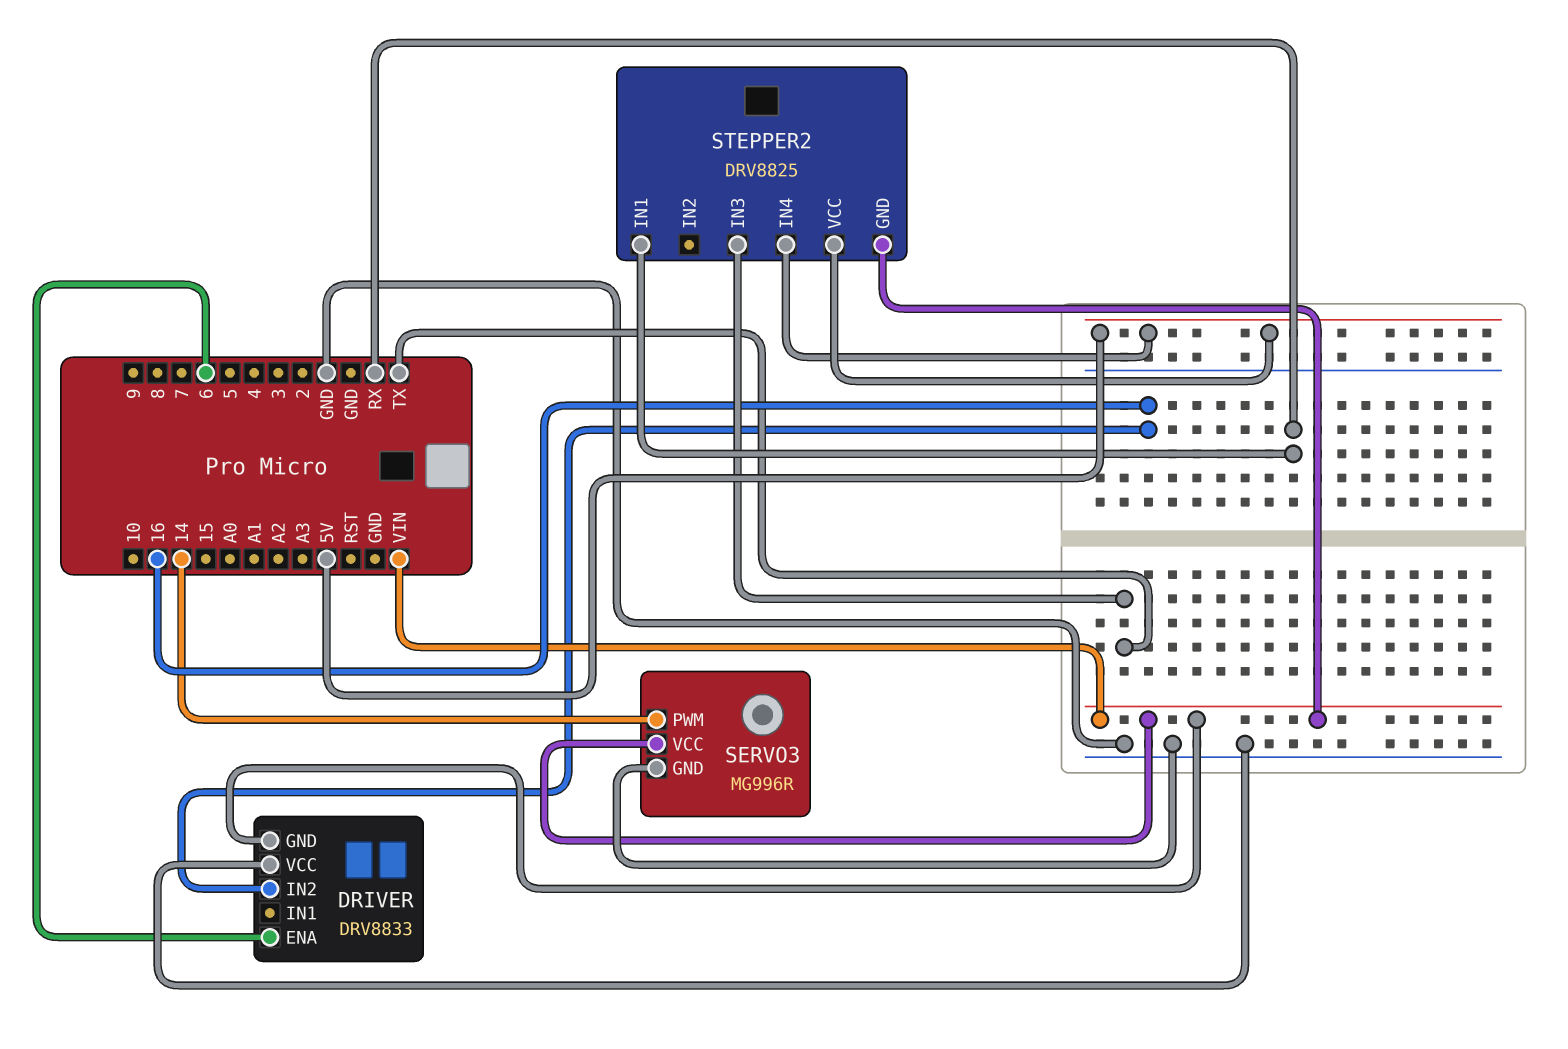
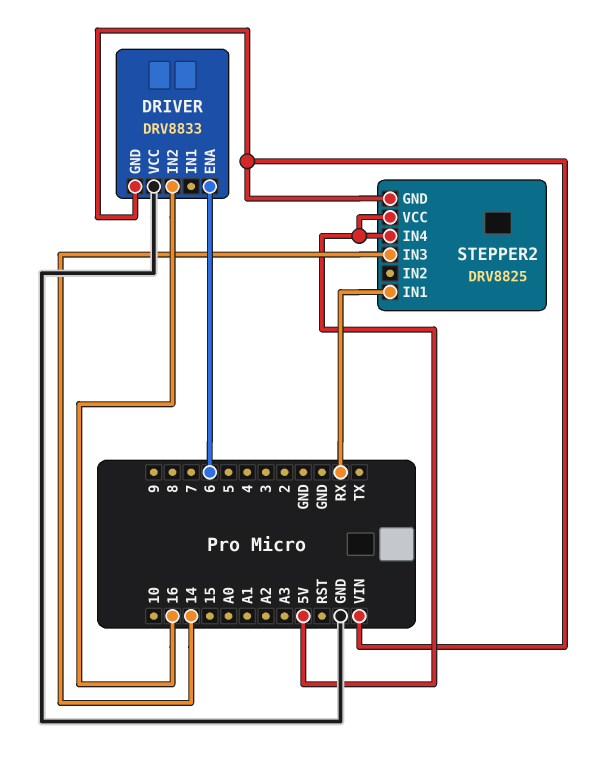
SERVO3: MG996R -> none
SERVO3 pin GND: GND -> none
SERVO3 pin PWM: 14 -> none
SERVO3 pin VCC: VIN -> none
STEPPER2 pin IN3: TX -> 14

